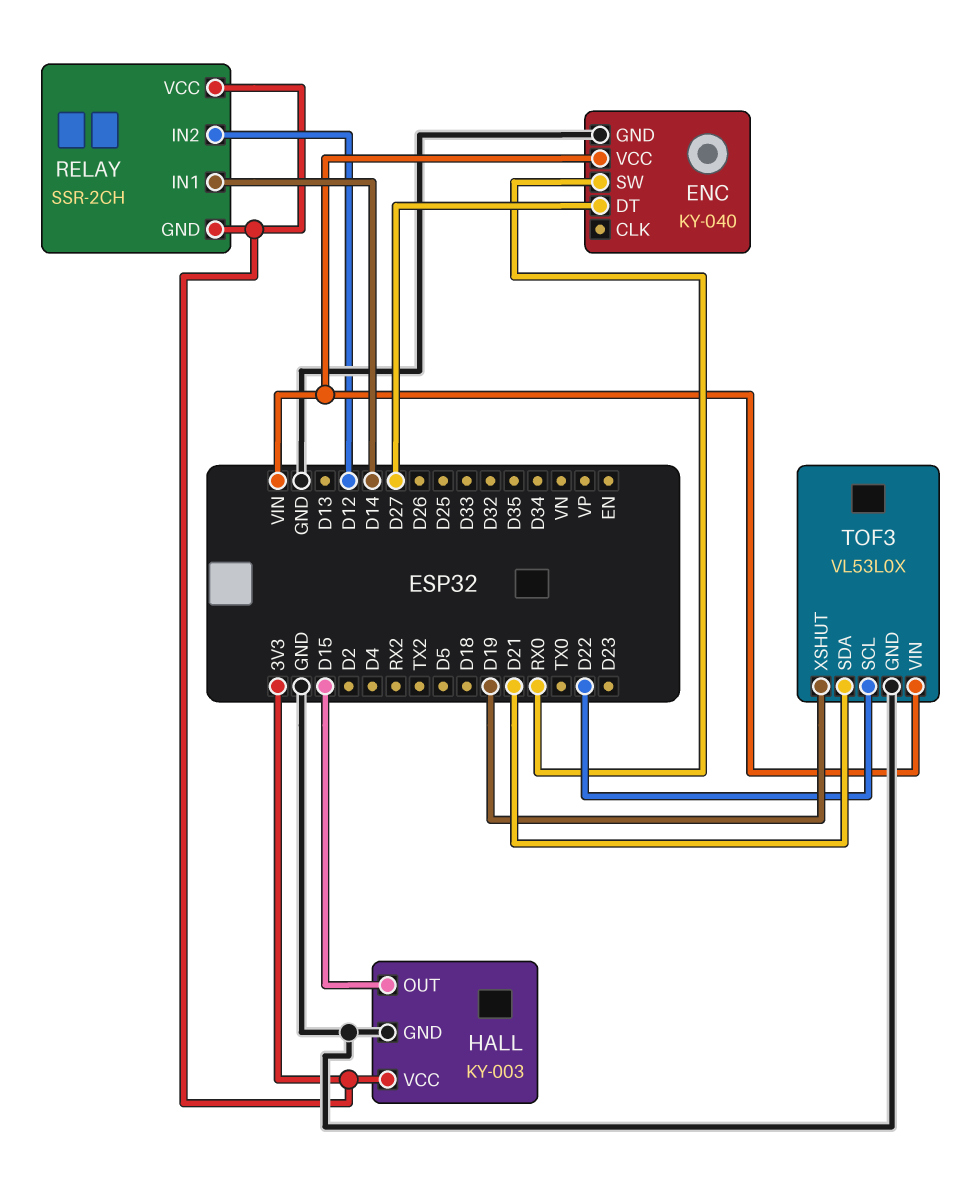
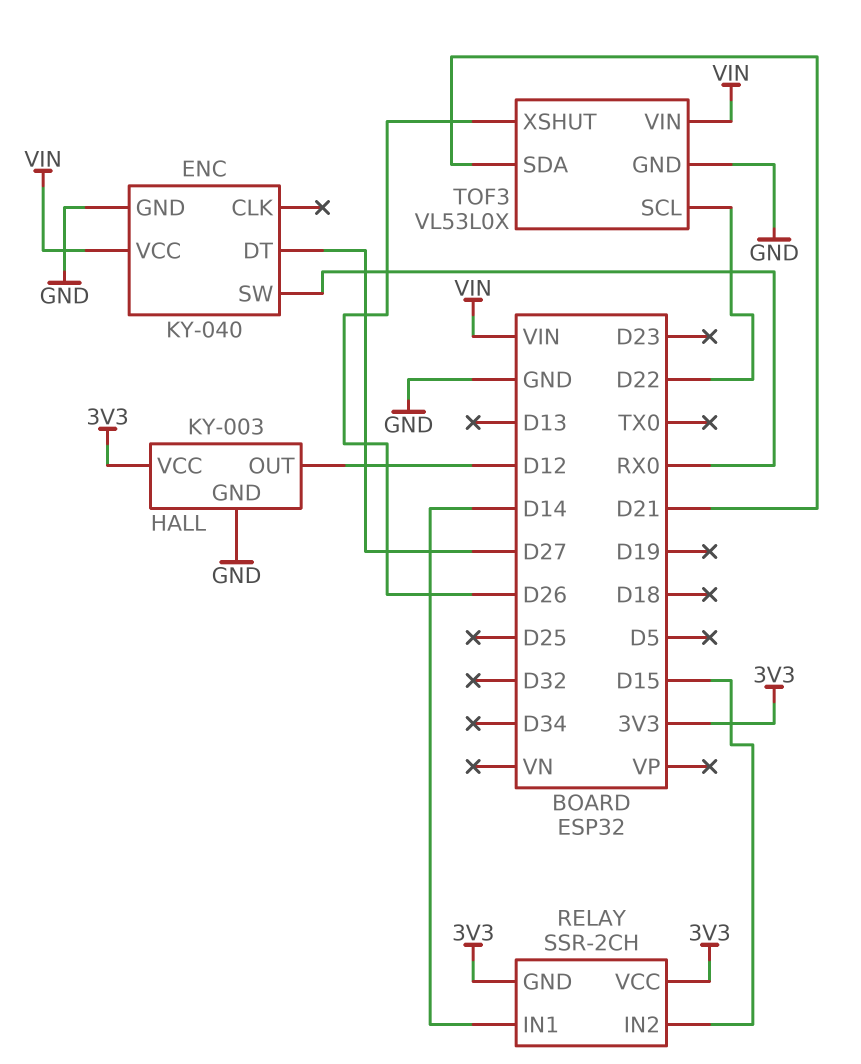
HALL pin OUT: D15 -> D12
RELAY pin IN2: D12 -> D15
TOF3 pin XSHUT: D19 -> D26

